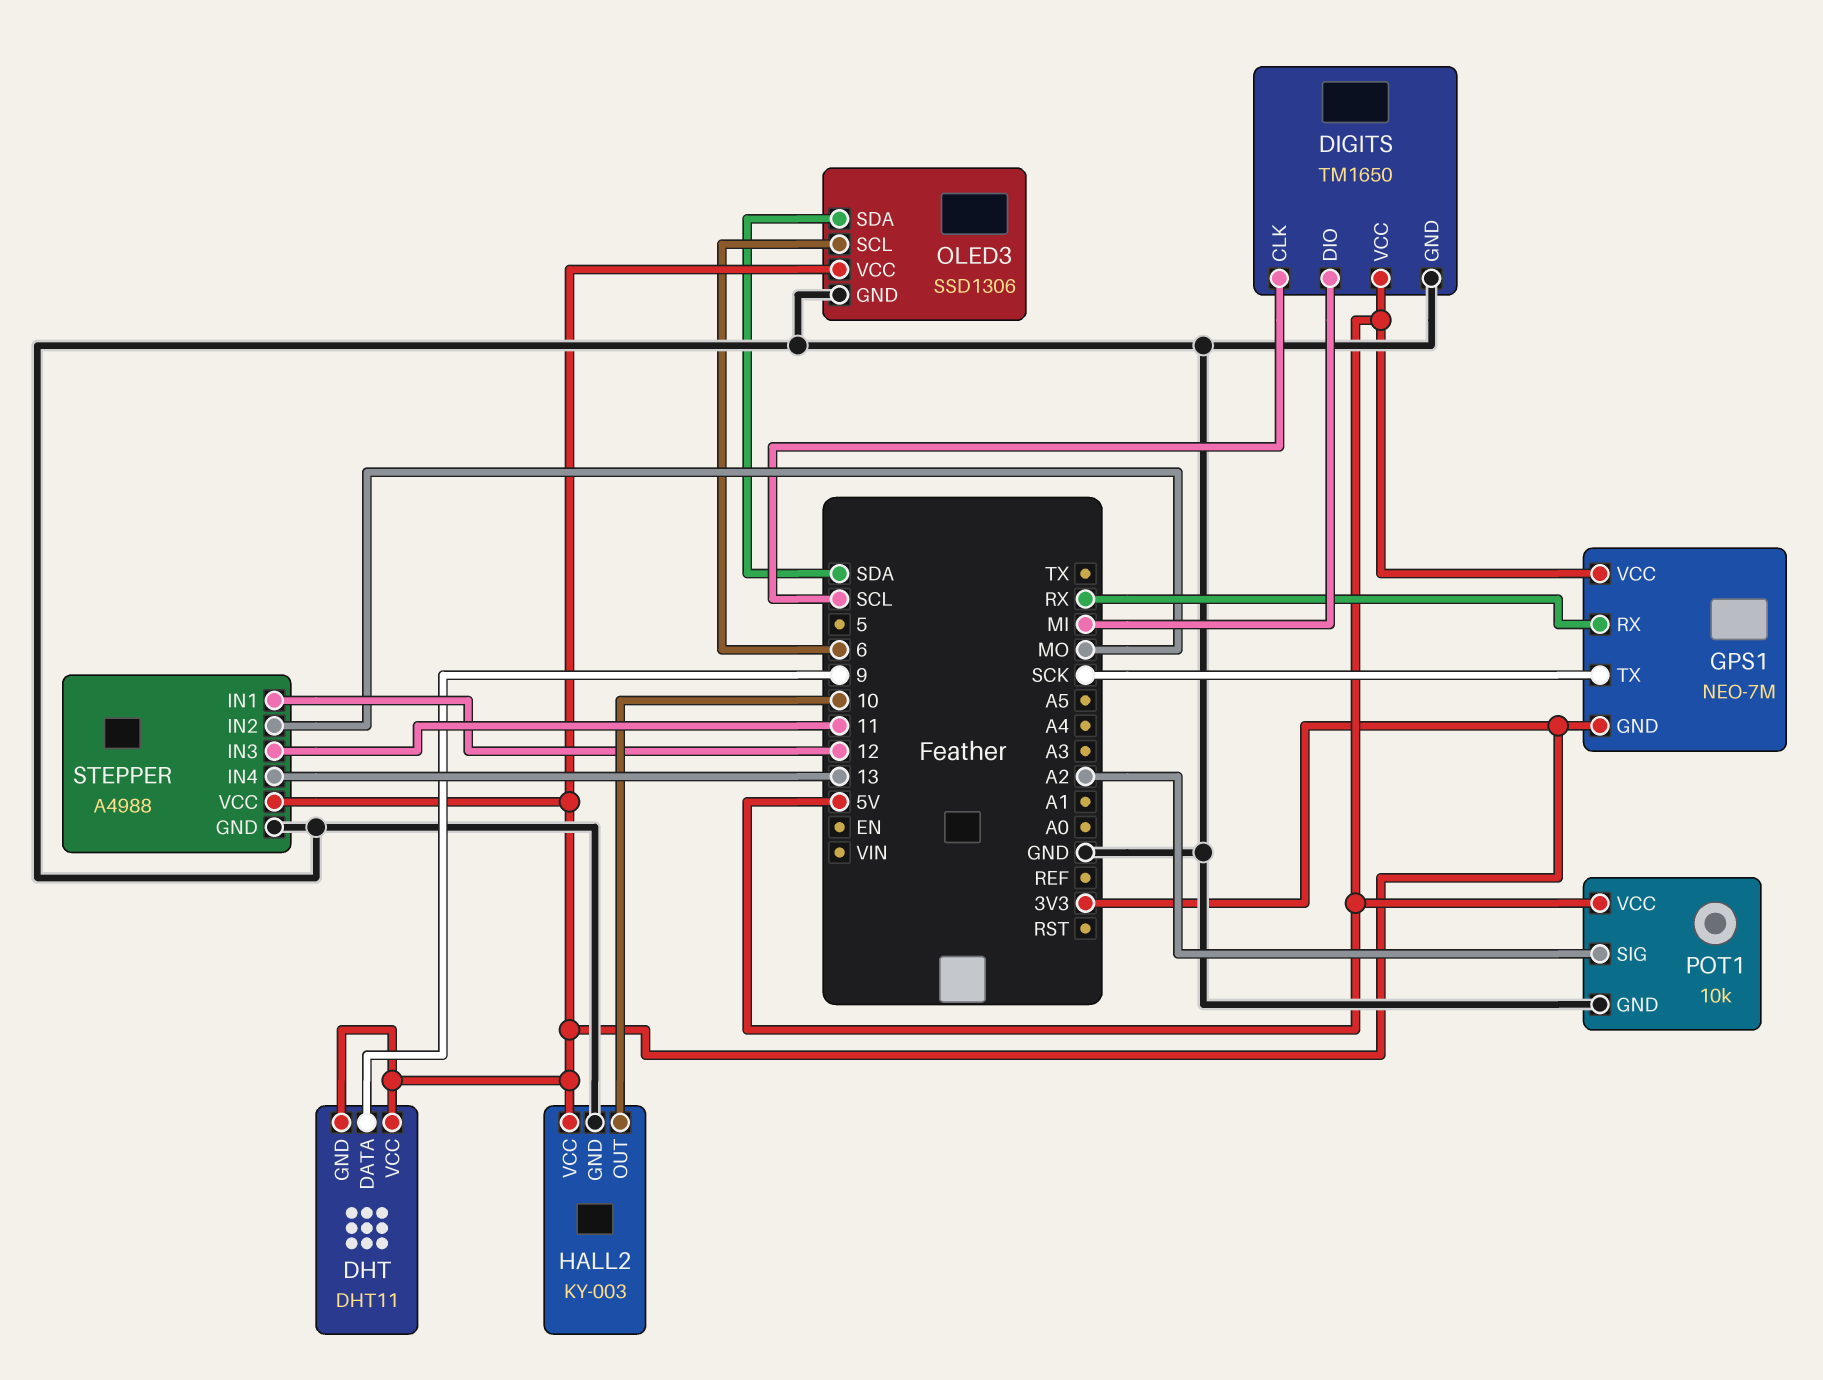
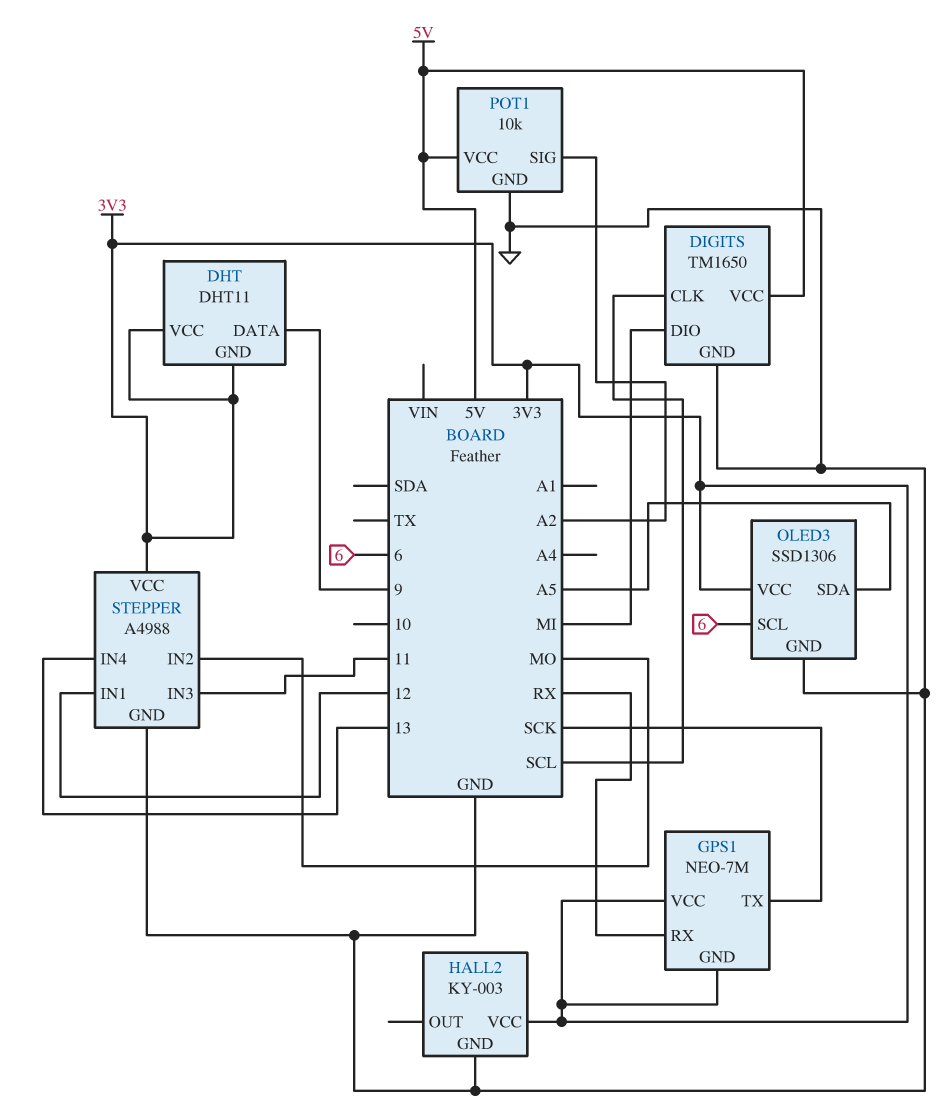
GPS1 pin VCC: 5V -> 3V3
HALL2 pin OUT: 10 -> none
OLED3 pin SDA: SDA -> A5

